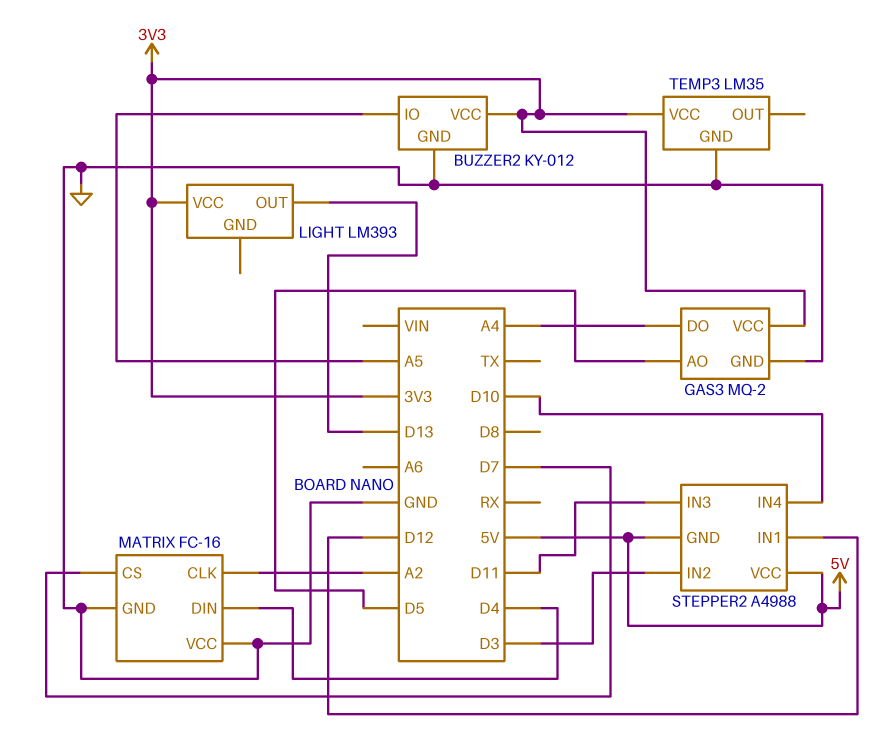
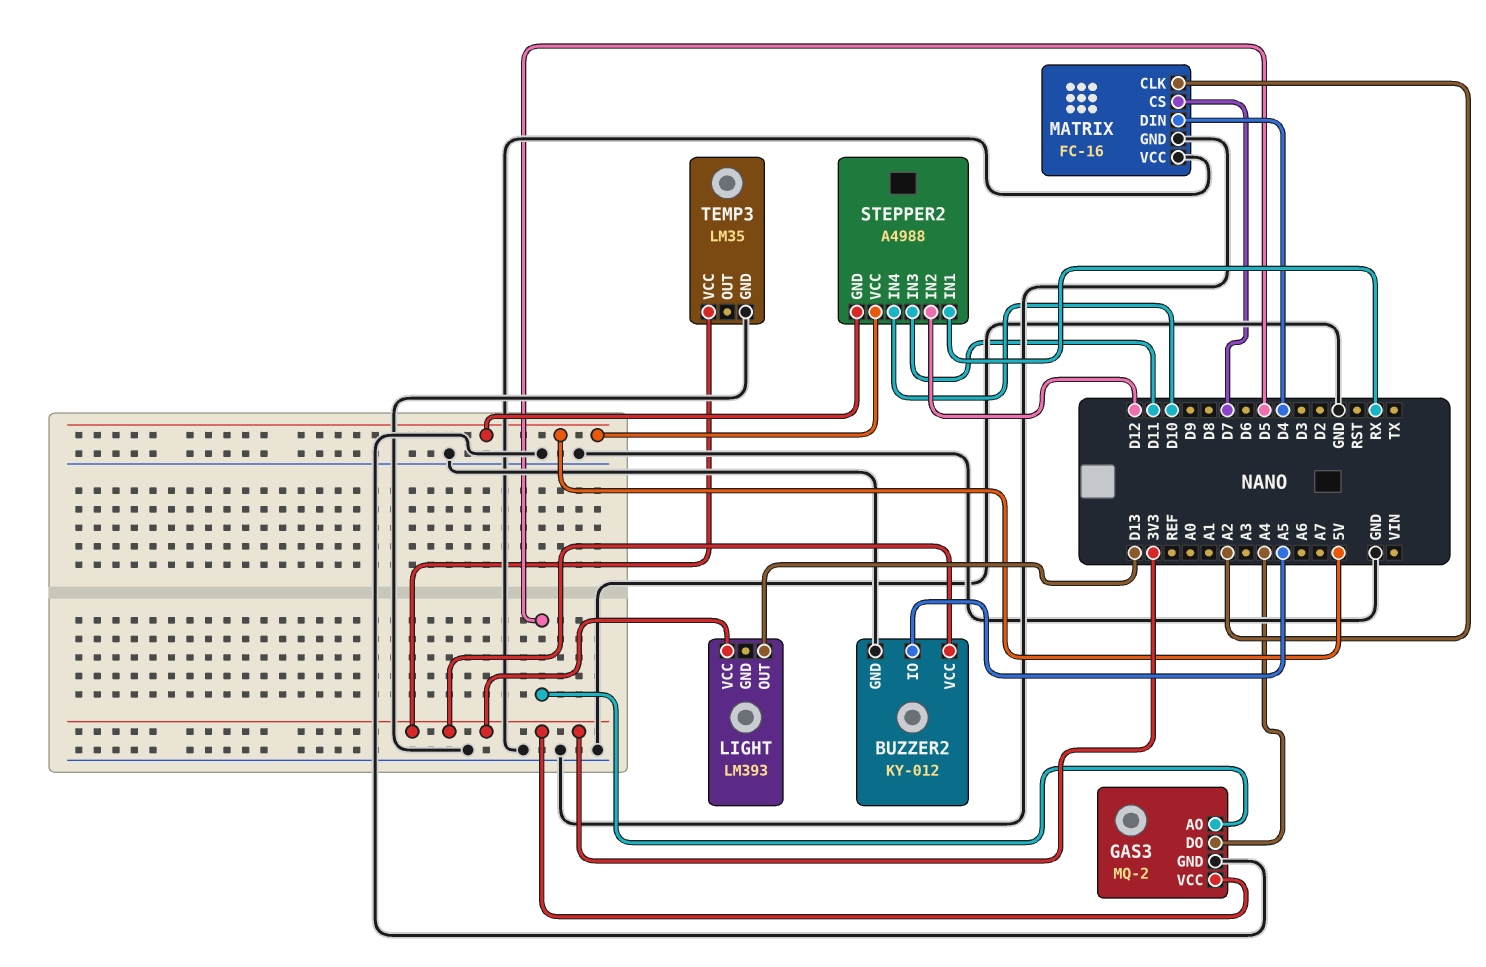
STEPPER2 pin IN1: D12 -> RX
STEPPER2 pin IN2: D3 -> D12

